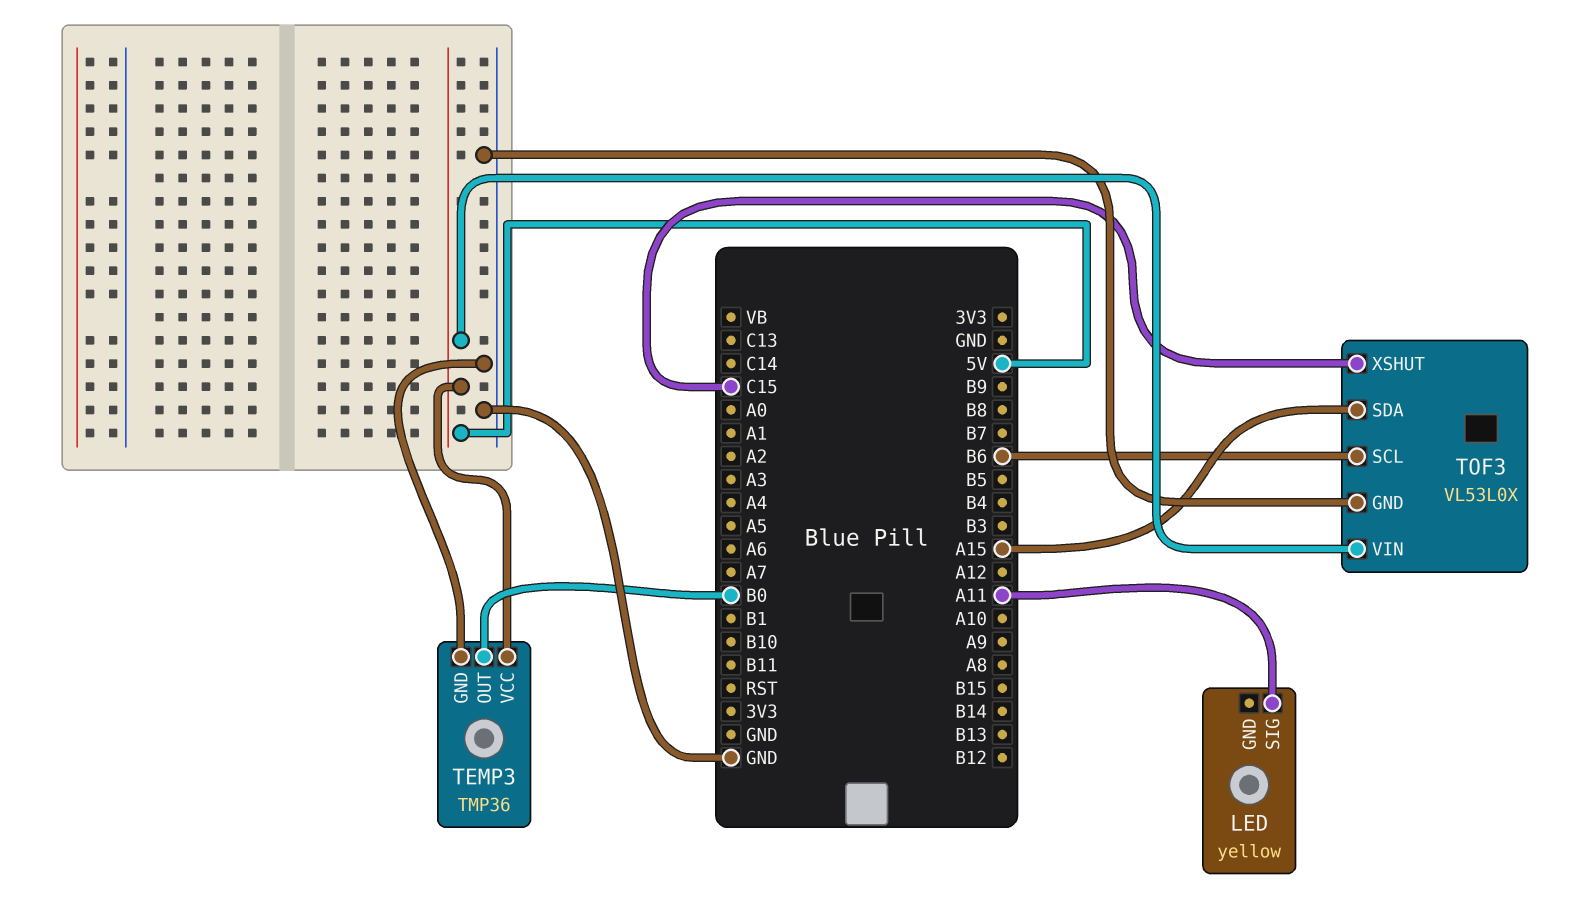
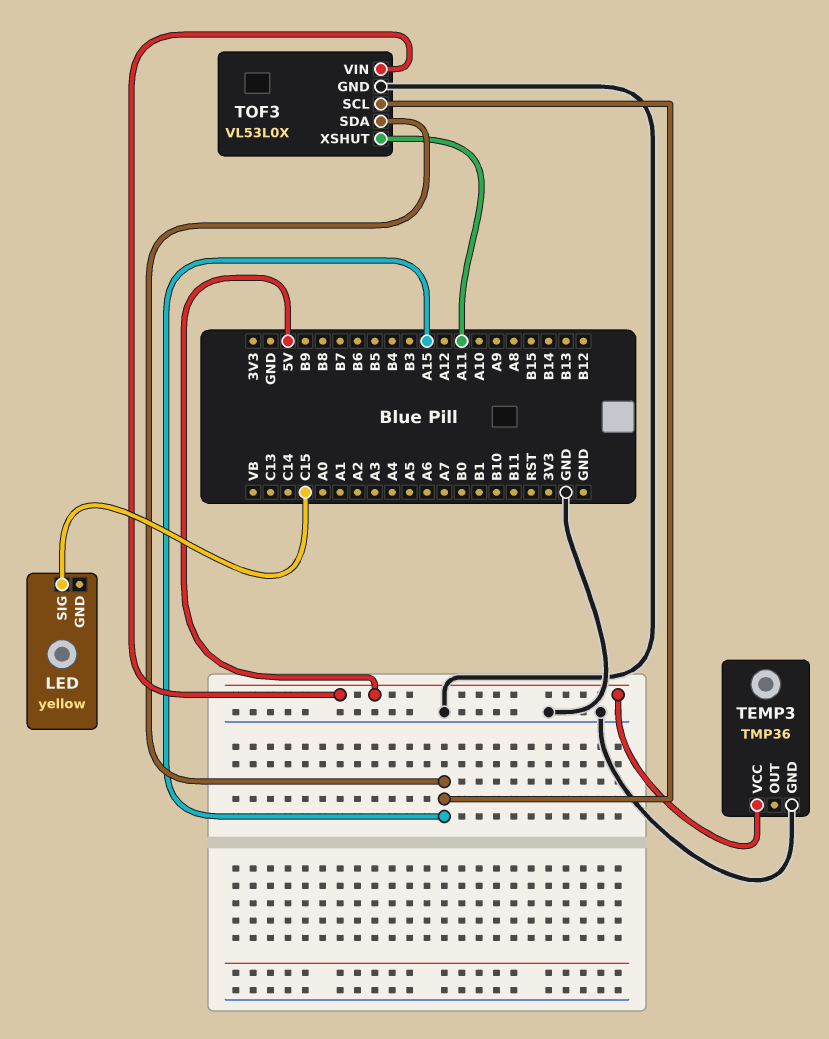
LED pin SIG: A11 -> C15
TEMP3 pin OUT: B0 -> none
TOF3 pin SCL: B6 -> A15
TOF3 pin XSHUT: C15 -> A11

